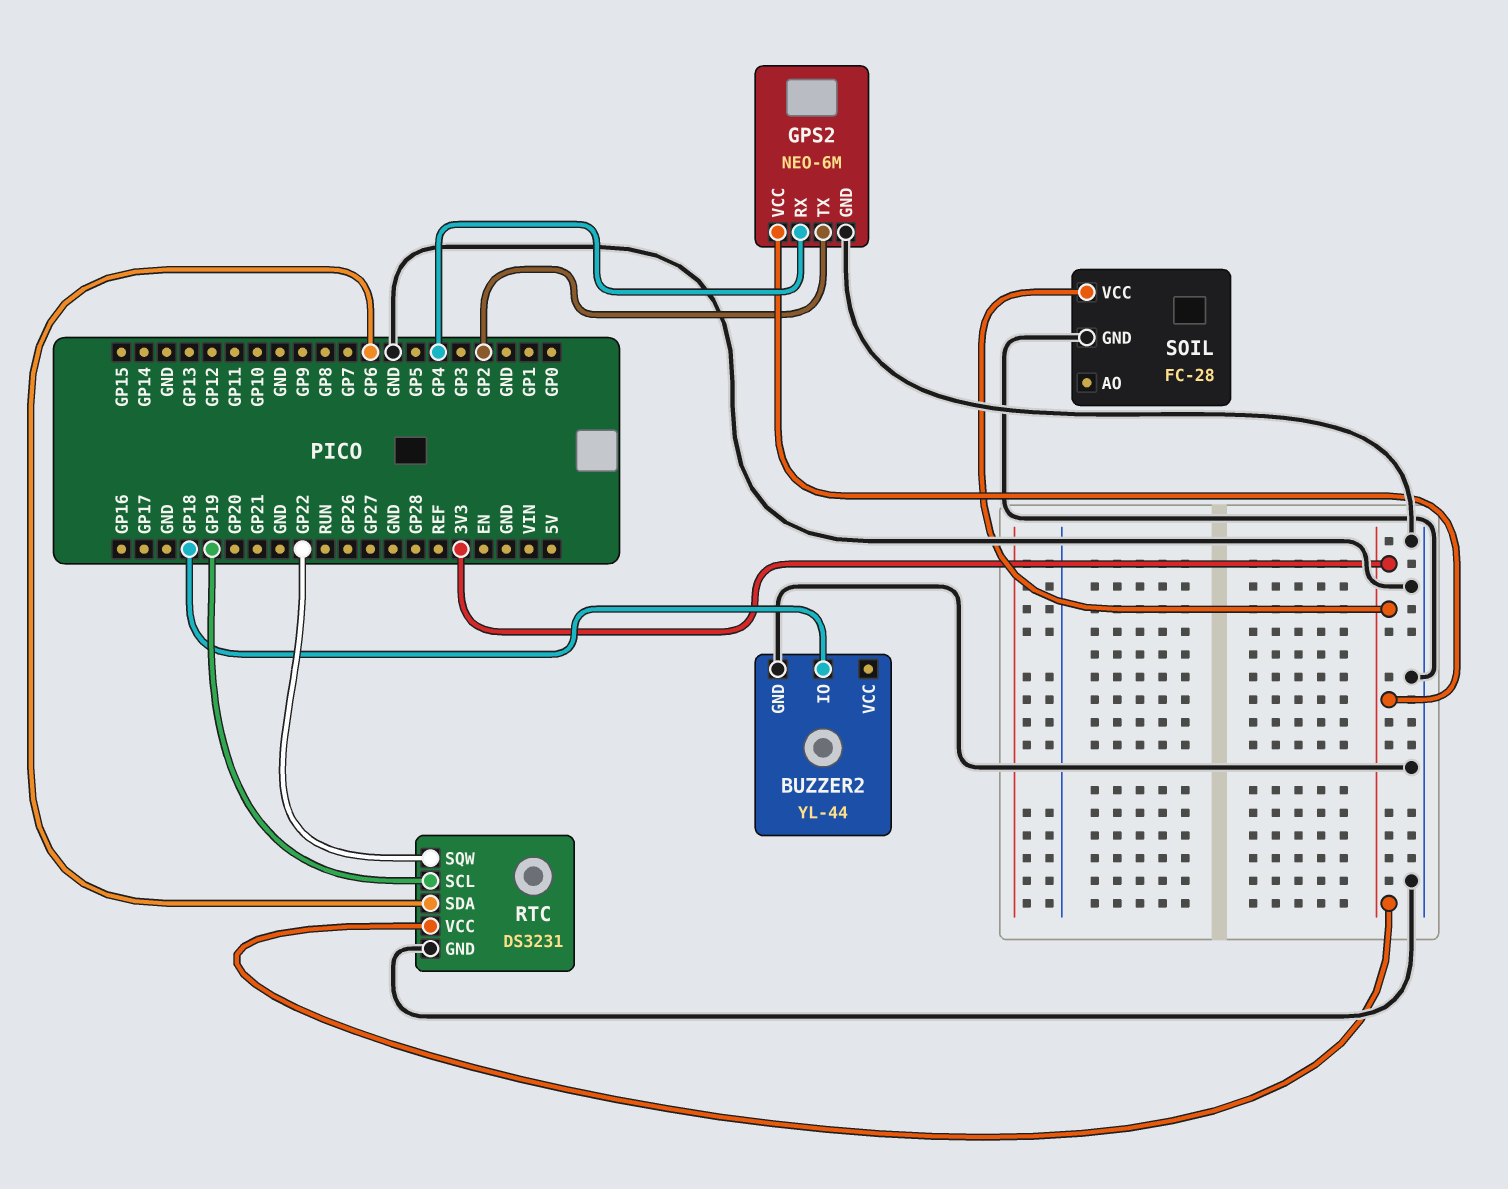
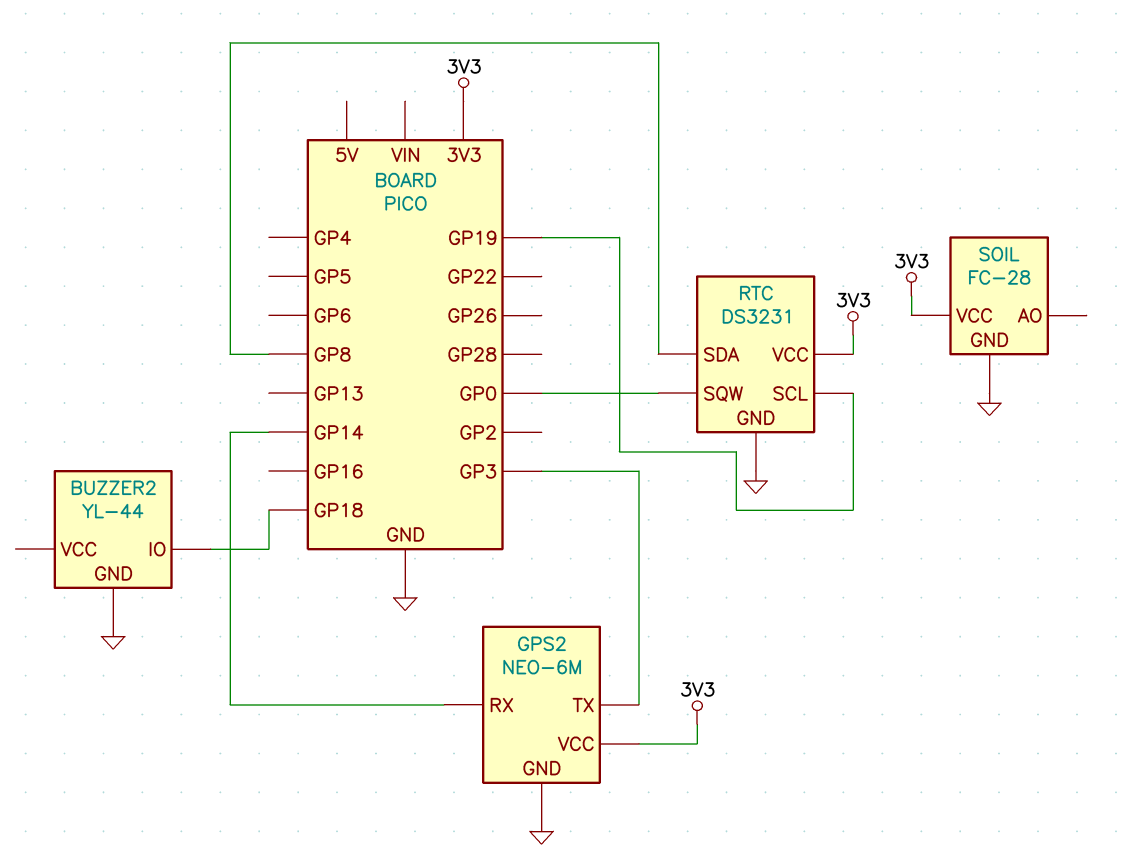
GPS2 pin RX: GP4 -> GP14
GPS2 pin TX: GP2 -> GP3
RTC pin SDA: GP6 -> GP8
RTC pin SQW: GP22 -> GP0

